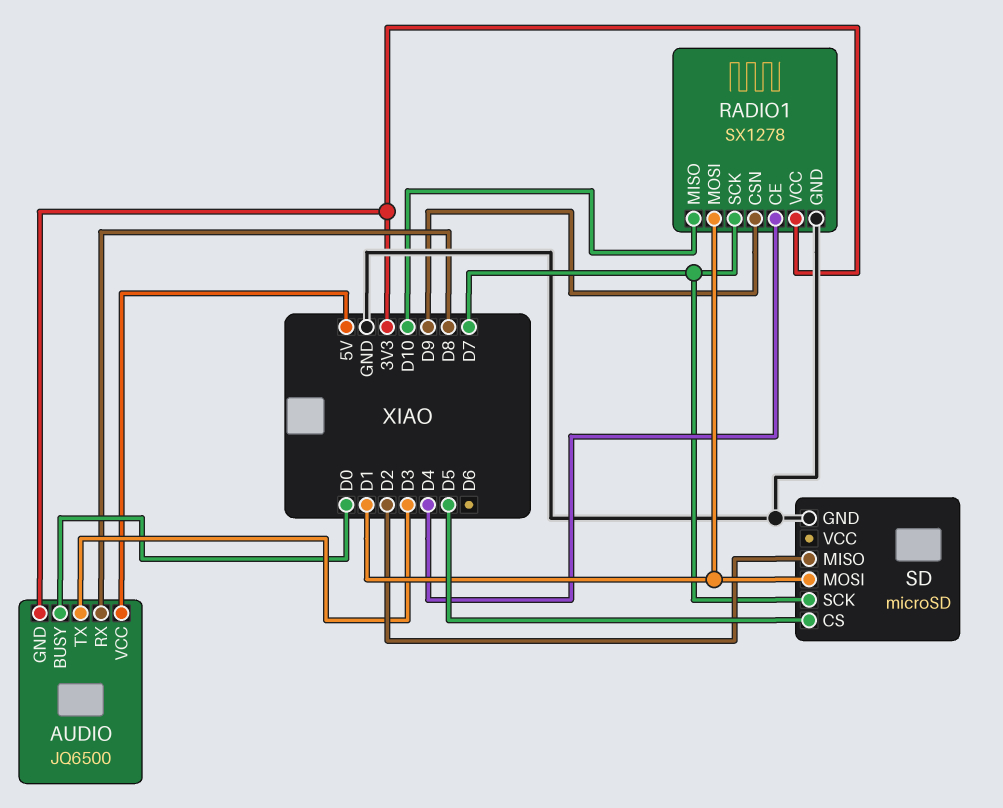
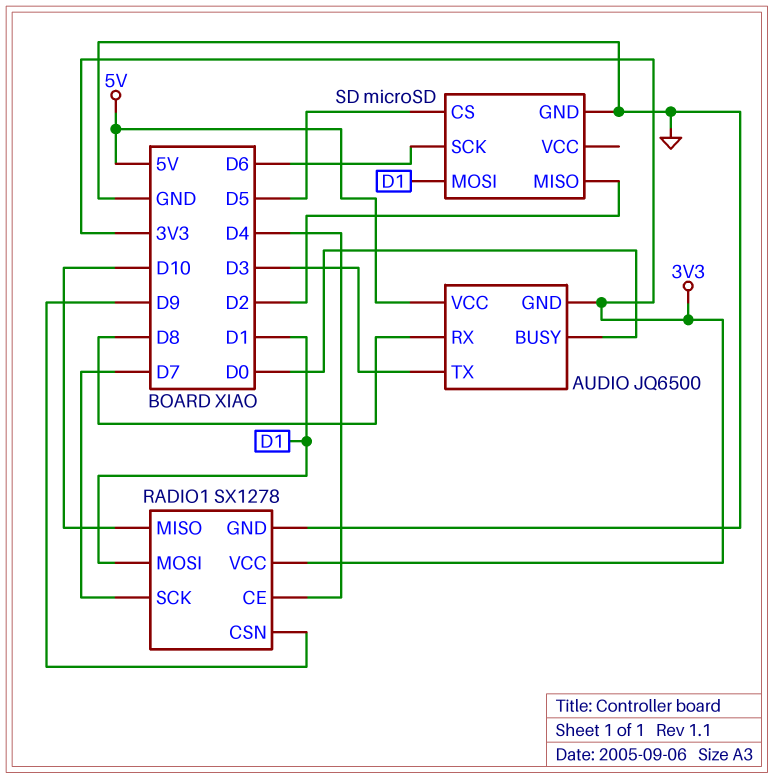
SD pin SCK: D7 -> D6

